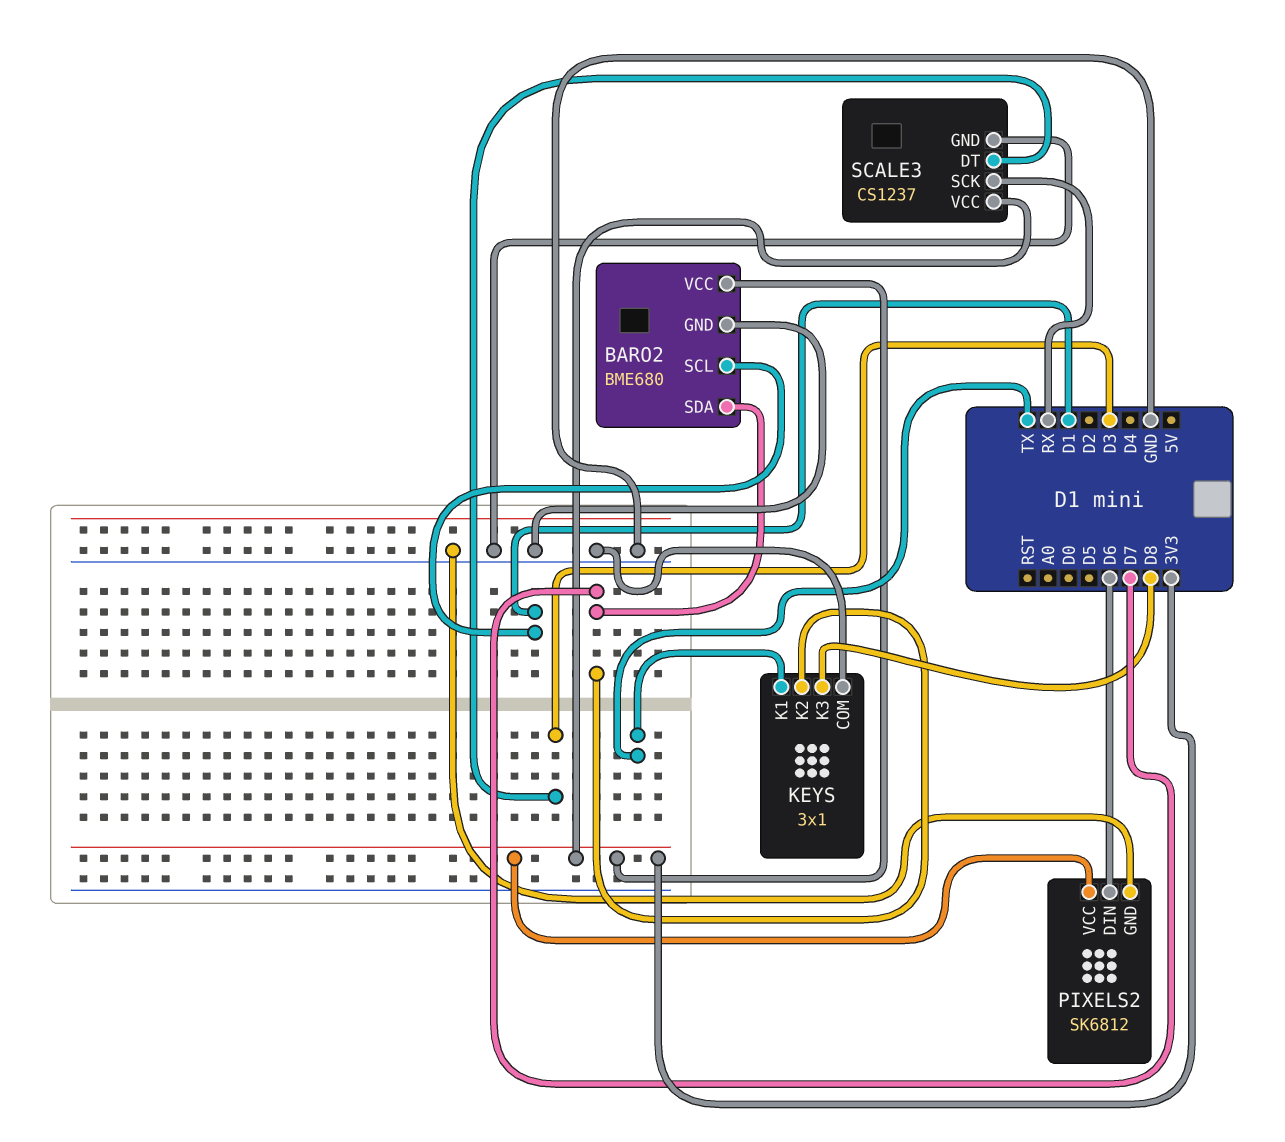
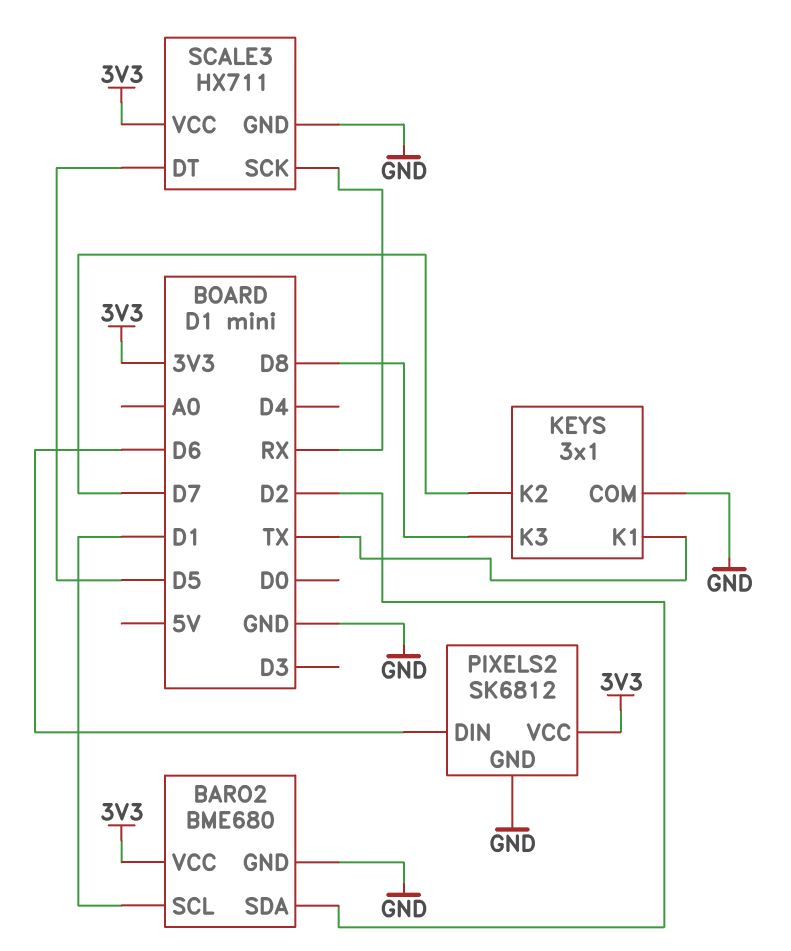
BARO2 pin SDA: D7 -> D2
SCALE3: CS1237 -> HX711
SCALE3 pin DT: D3 -> D5

